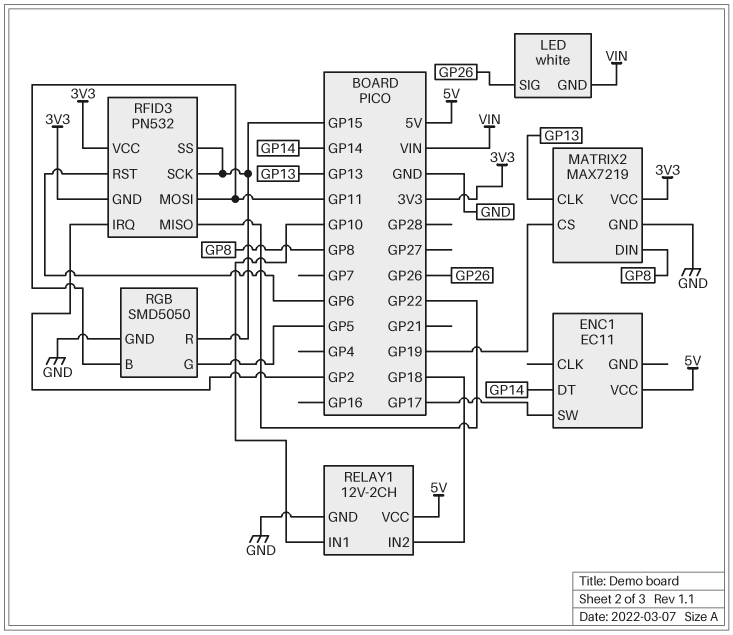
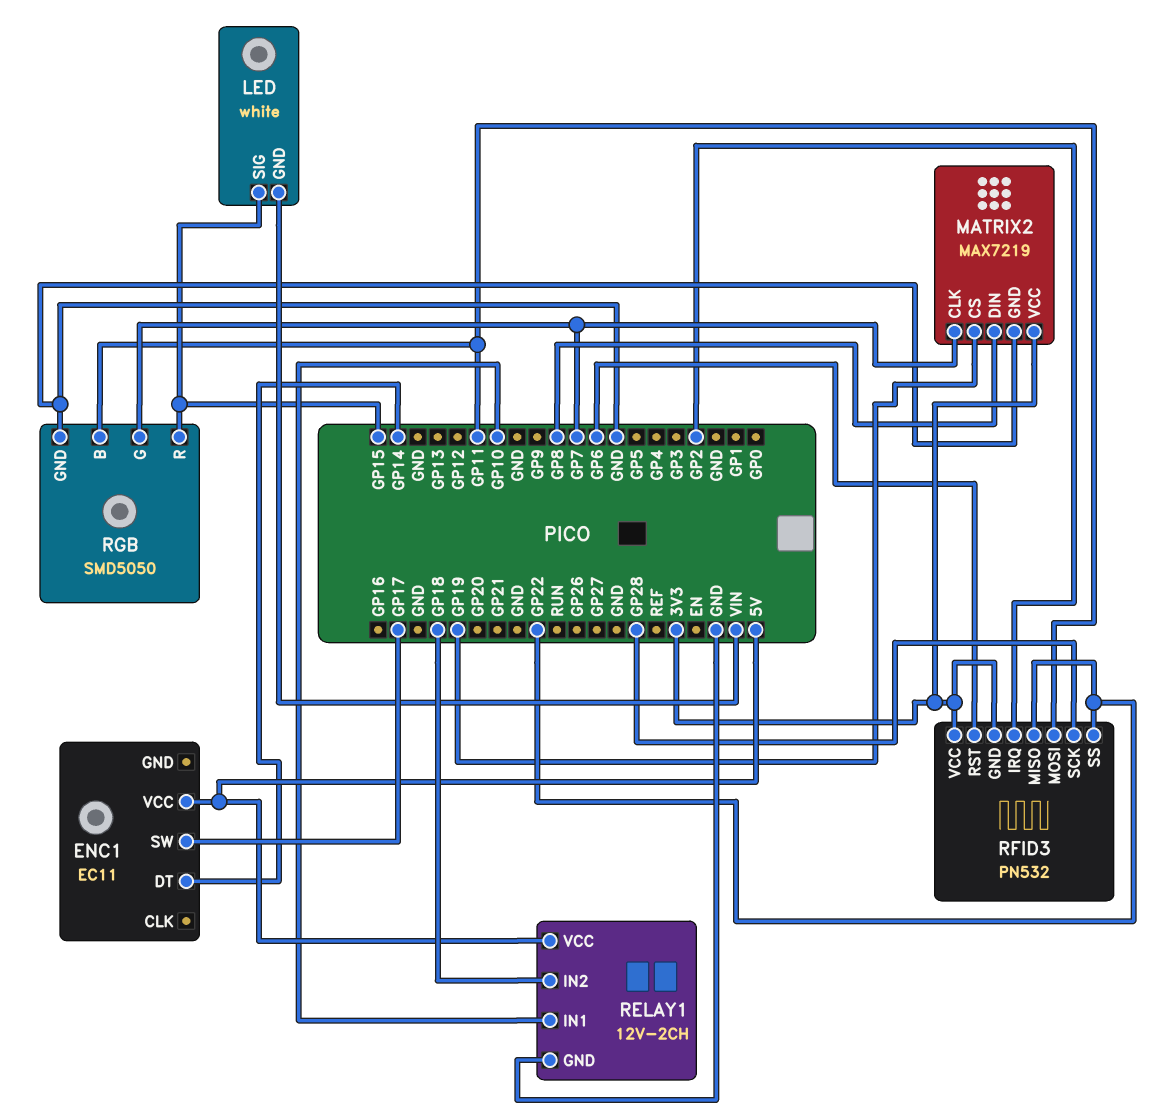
LED pin SIG: GP26 -> GP15
MATRIX2 pin CLK: GP13 -> GP7
RFID3 pin SCK: GP15 -> GP28
RFID3 pin SS: GP15 -> GP22
RGB pin G: GP5 -> GP7

